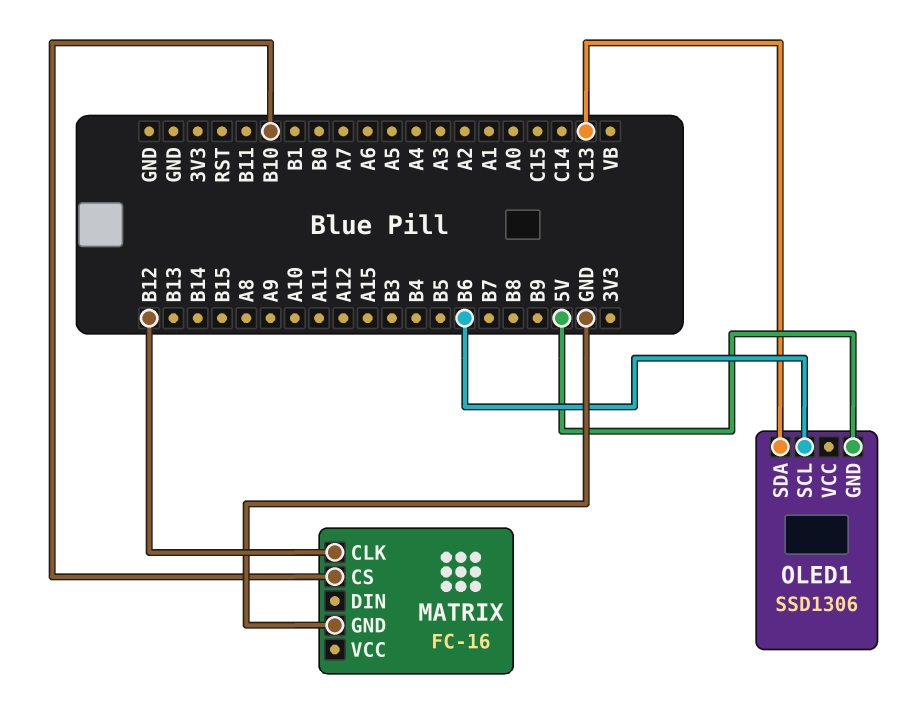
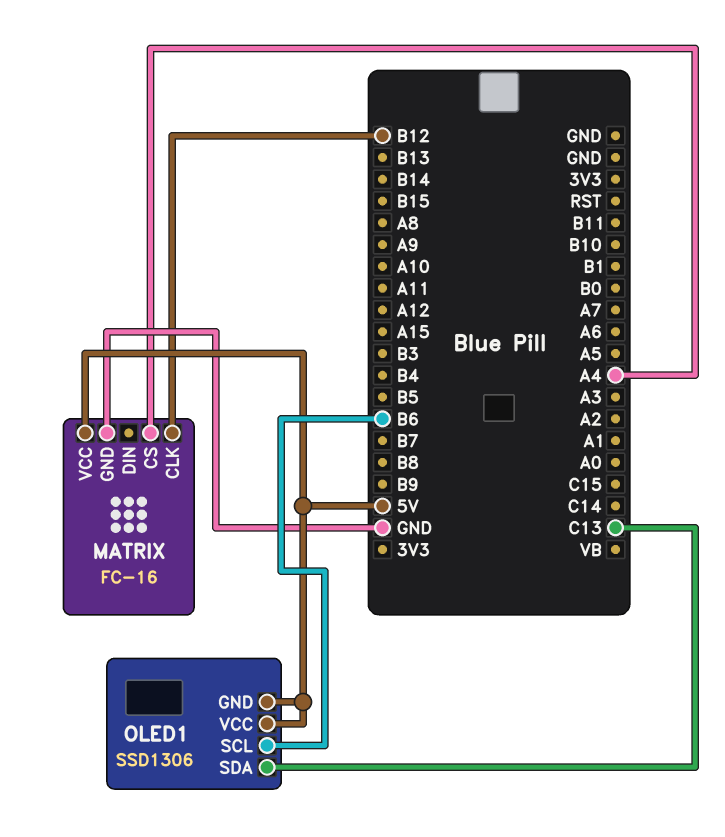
MATRIX pin CS: B10 -> A4
MATRIX pin VCC: none -> 5V
OLED1 pin VCC: none -> 5V

